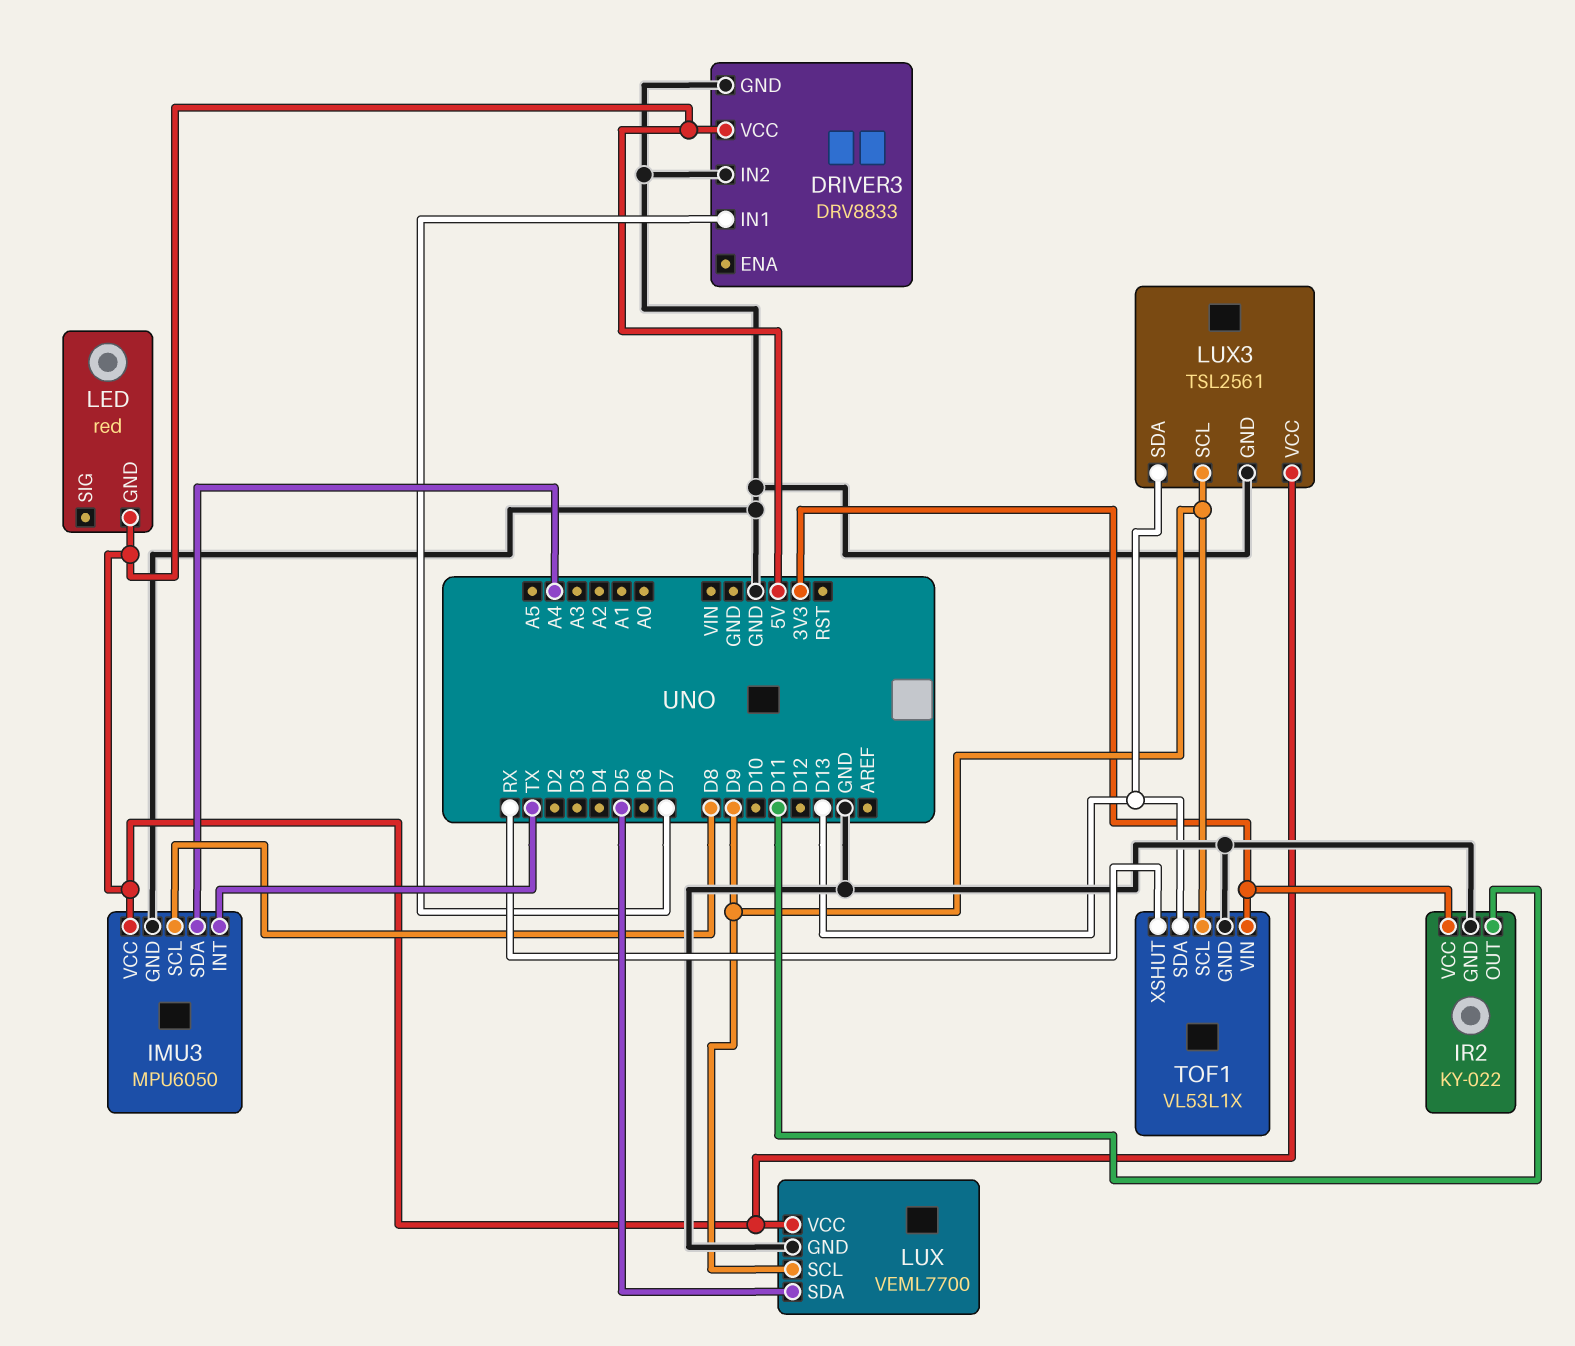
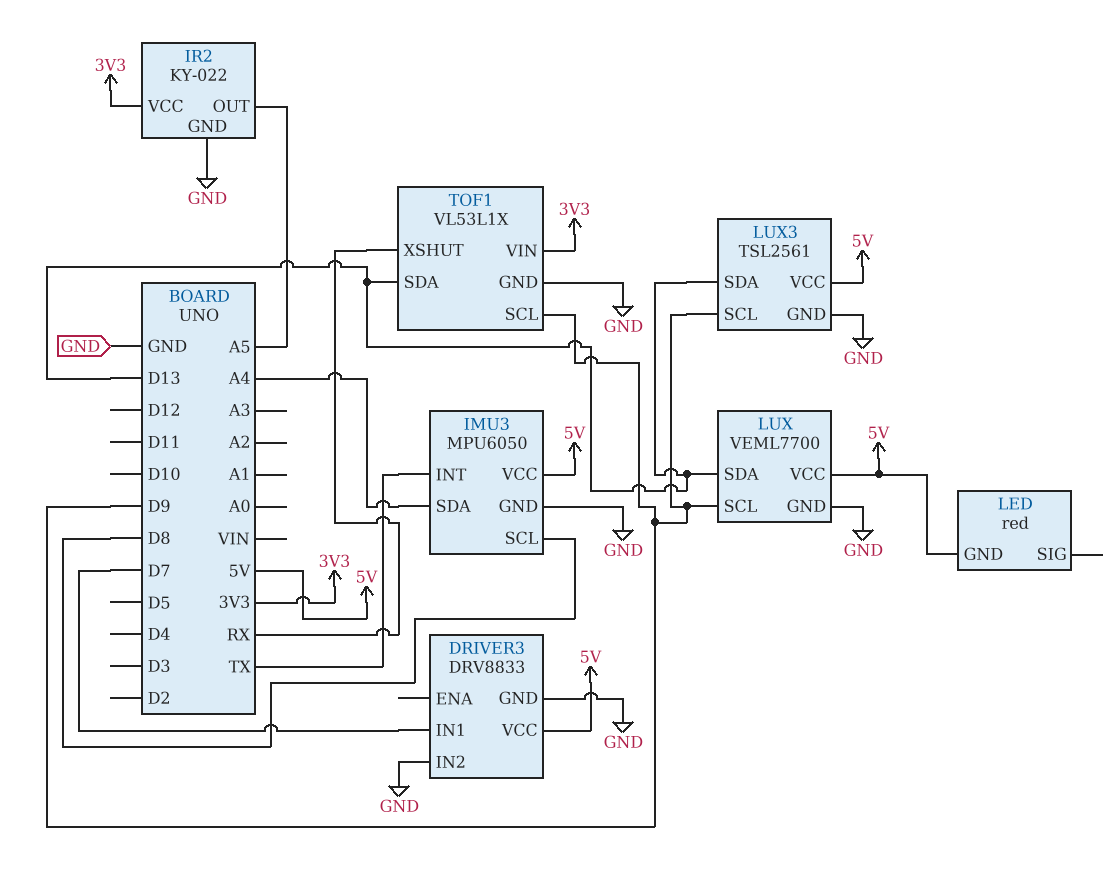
IR2 pin OUT: D11 -> A5
LUX pin SDA: D5 -> D13

